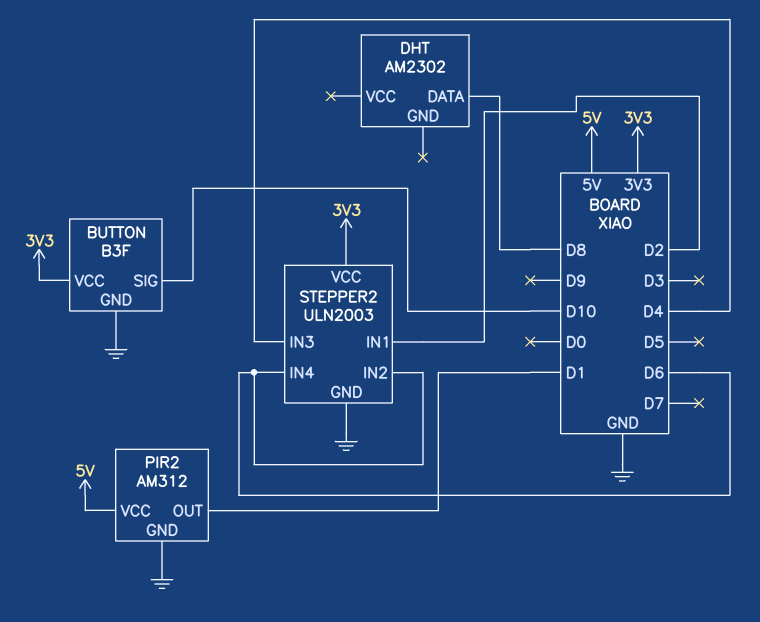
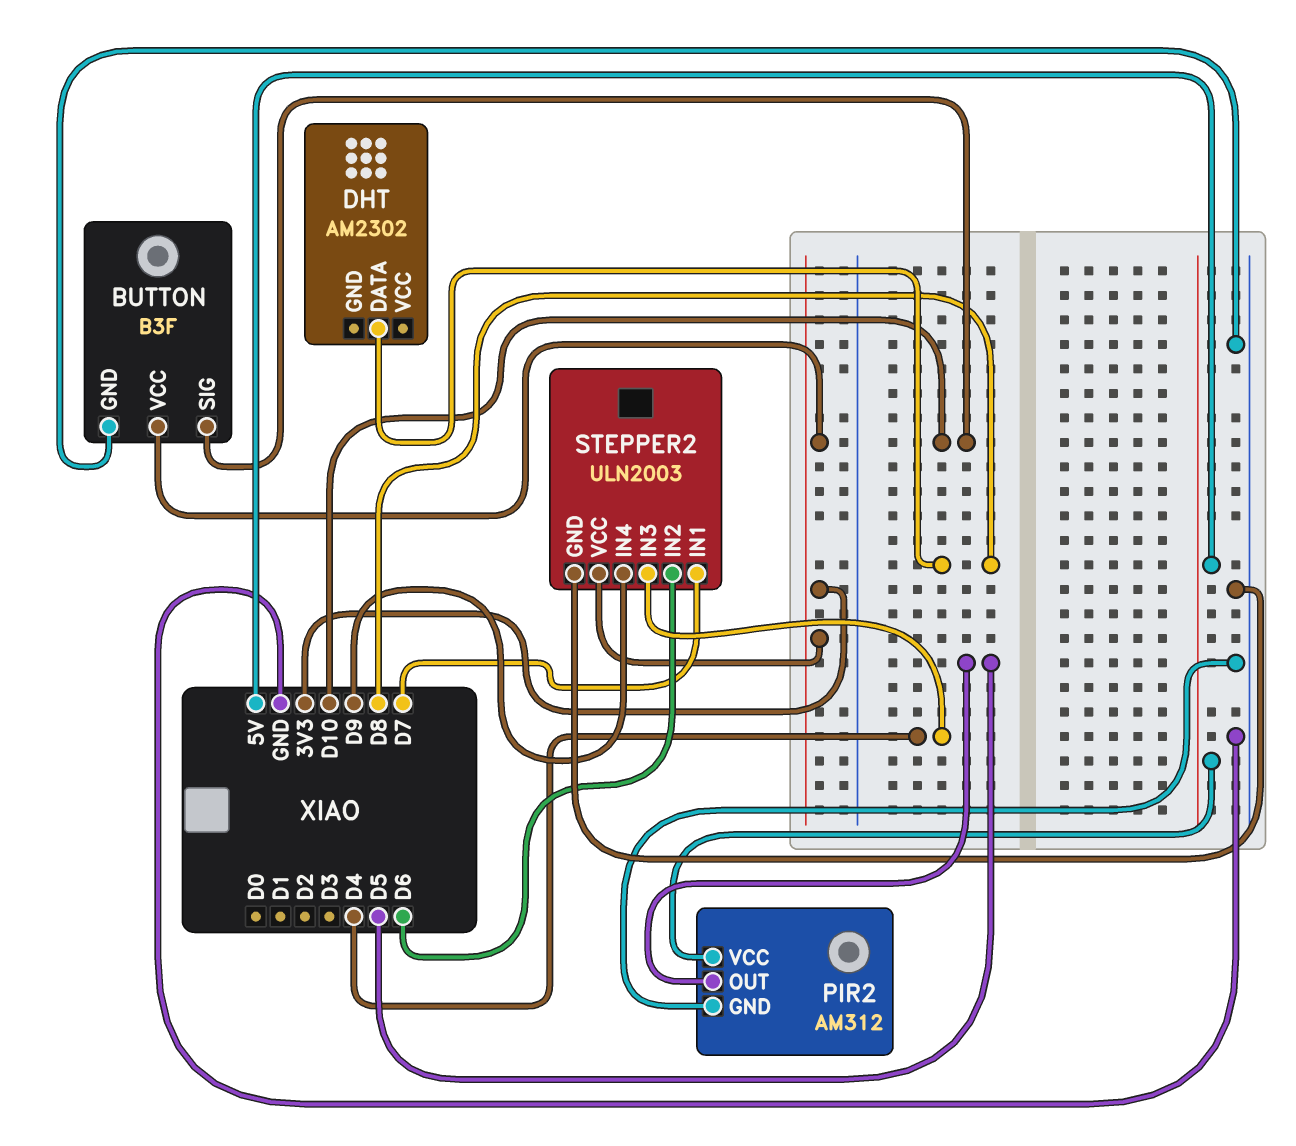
PIR2 pin OUT: D1 -> D5
STEPPER2 pin IN1: D2 -> D7
STEPPER2 pin IN4: D6 -> D9

